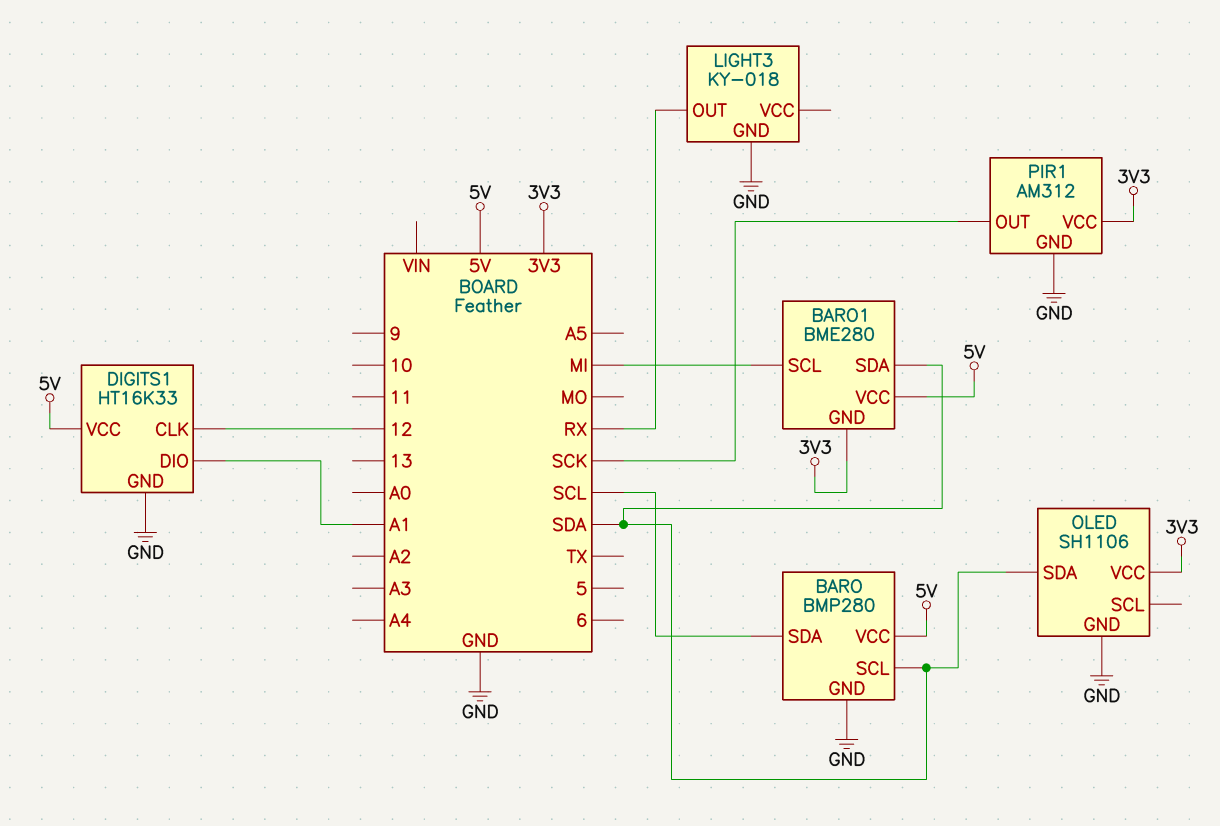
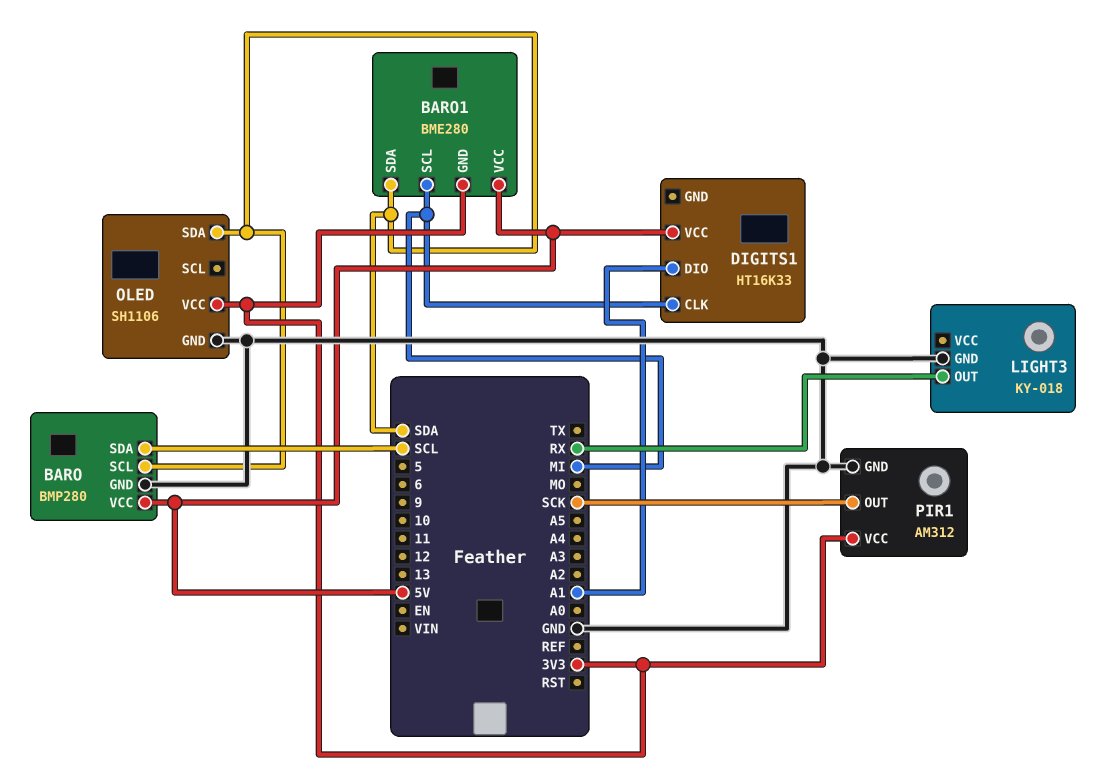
DIGITS1 pin CLK: 12 -> MI
DIGITS1 pin GND: GND -> none

